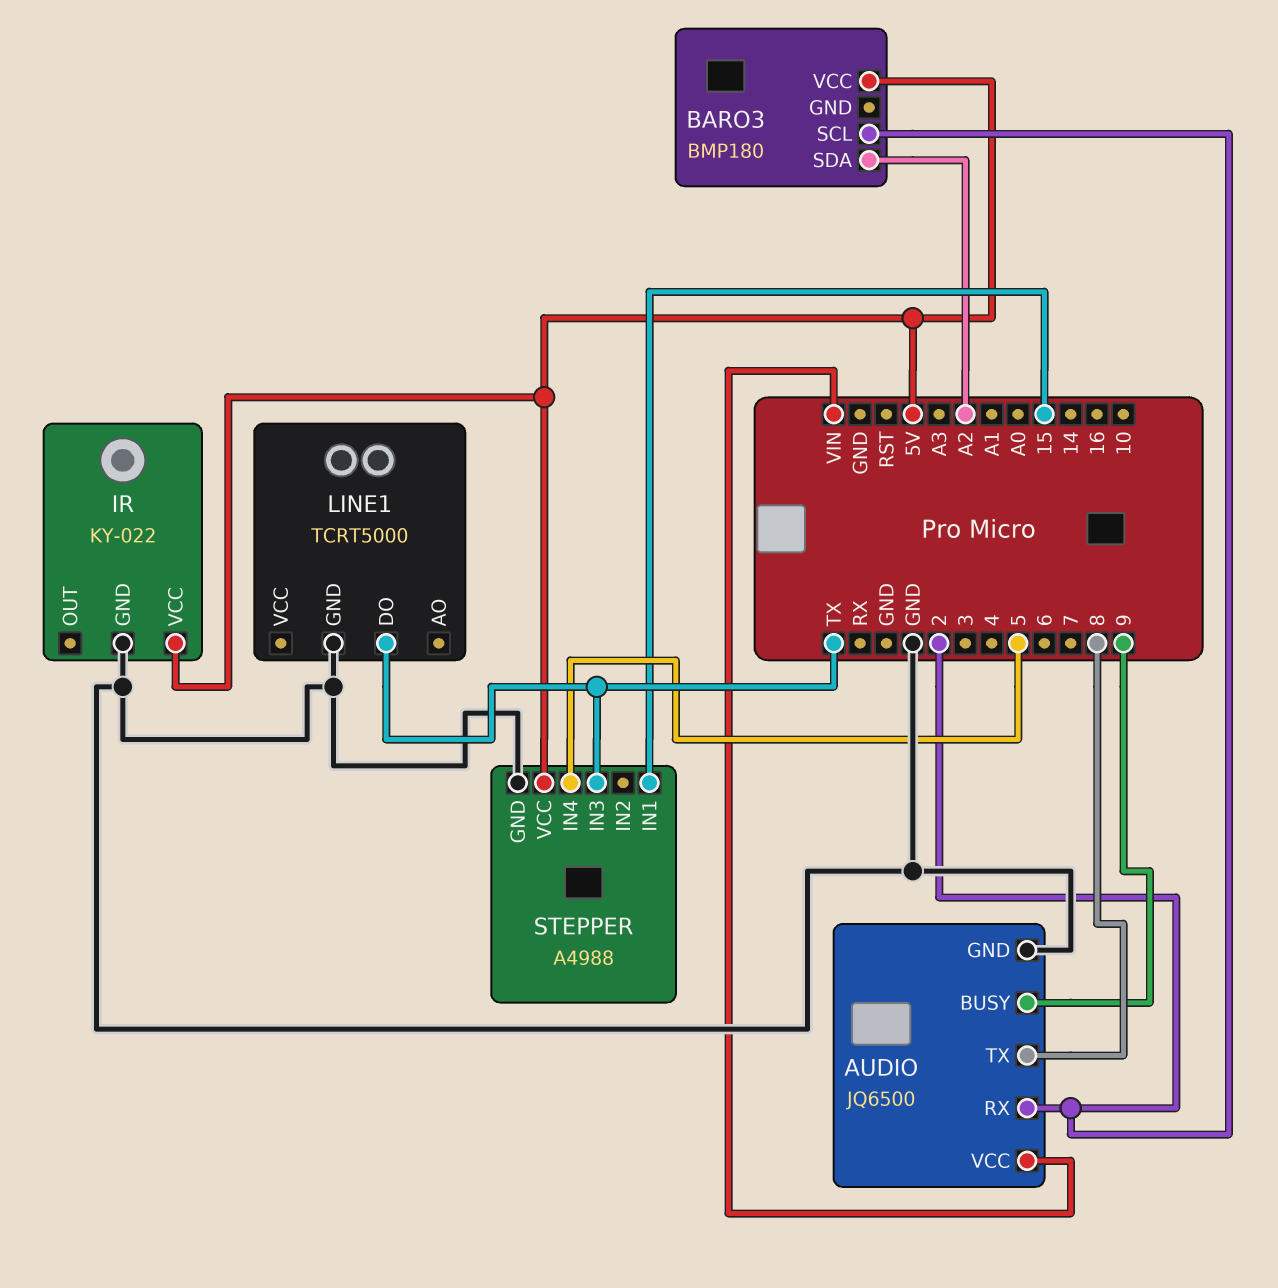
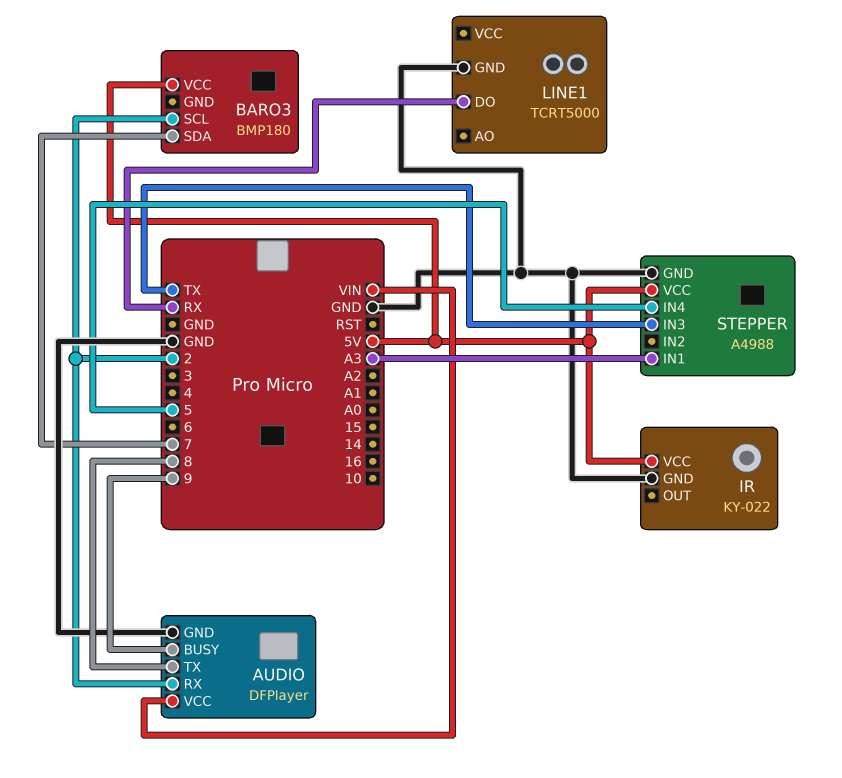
AUDIO: JQ6500 -> DFPlayer
BARO3 pin SDA: A2 -> 7
LINE1 pin DO: TX -> RX
STEPPER pin IN1: 15 -> A3

